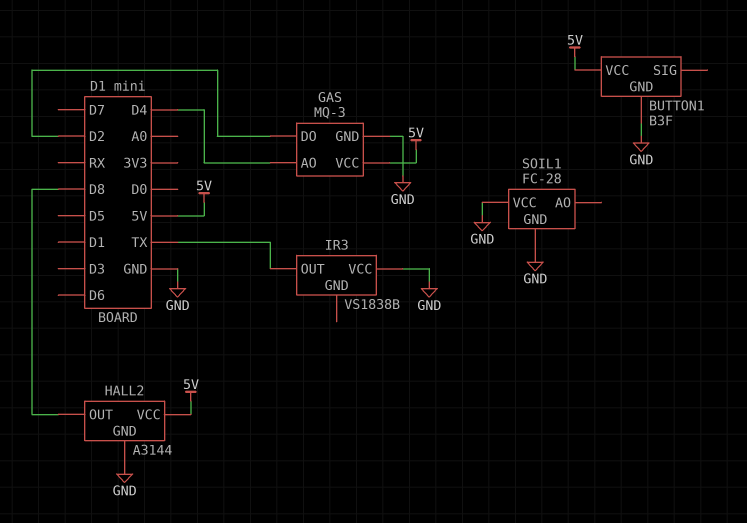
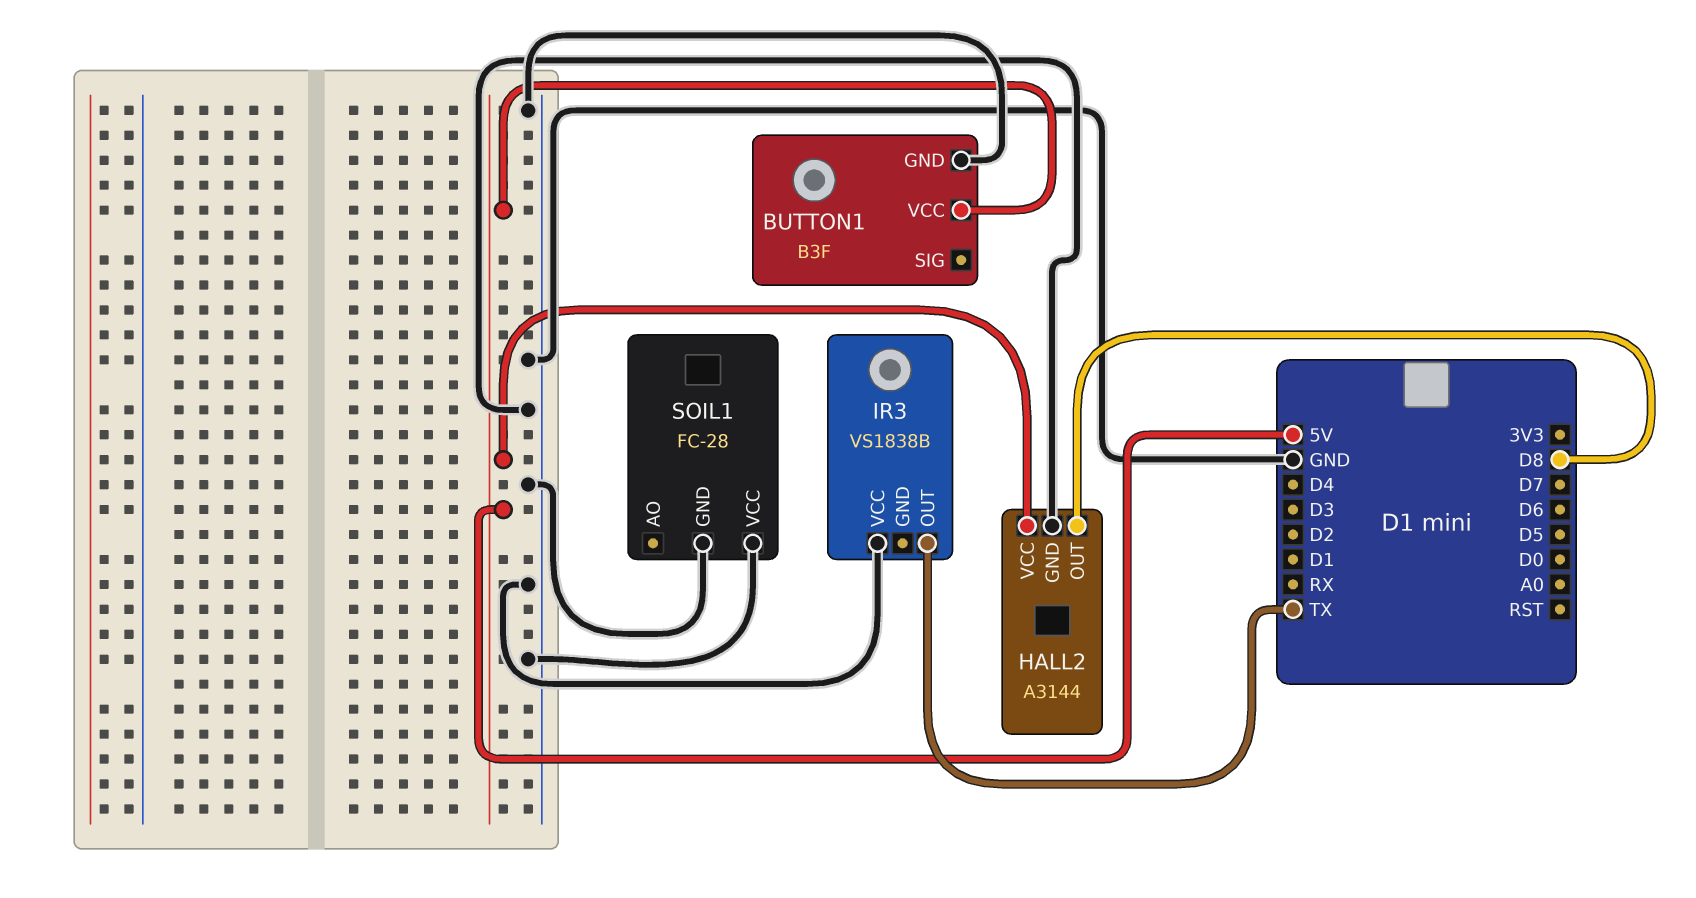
GAS: MQ-3 -> none
GAS pin AO: D4 -> none
GAS pin DO: D2 -> none
GAS pin GND: GND -> none
GAS pin VCC: 5V -> none

